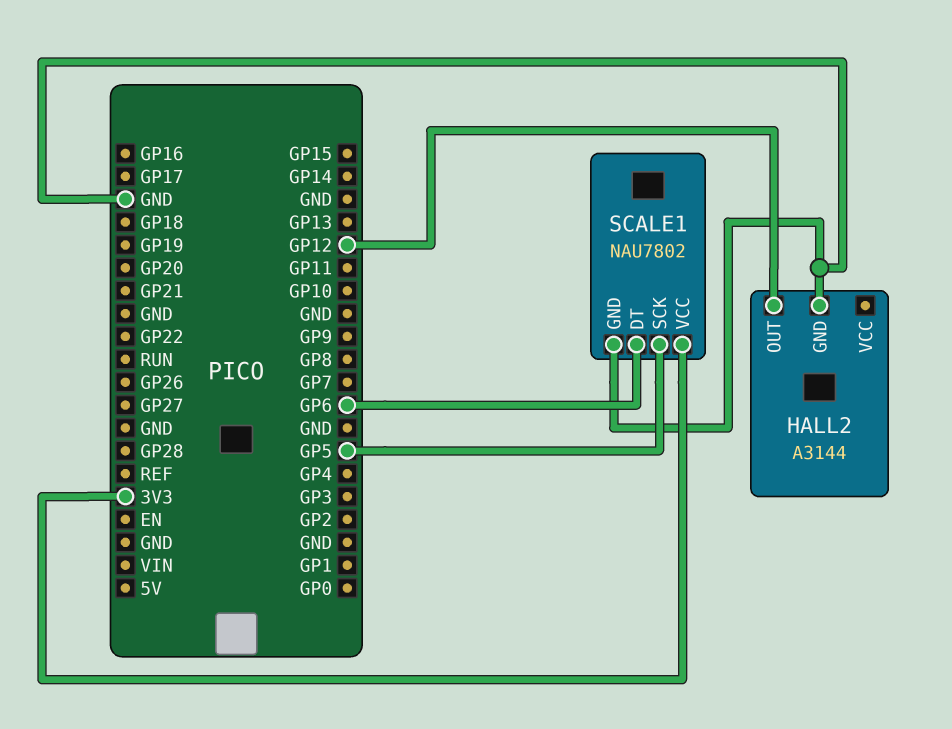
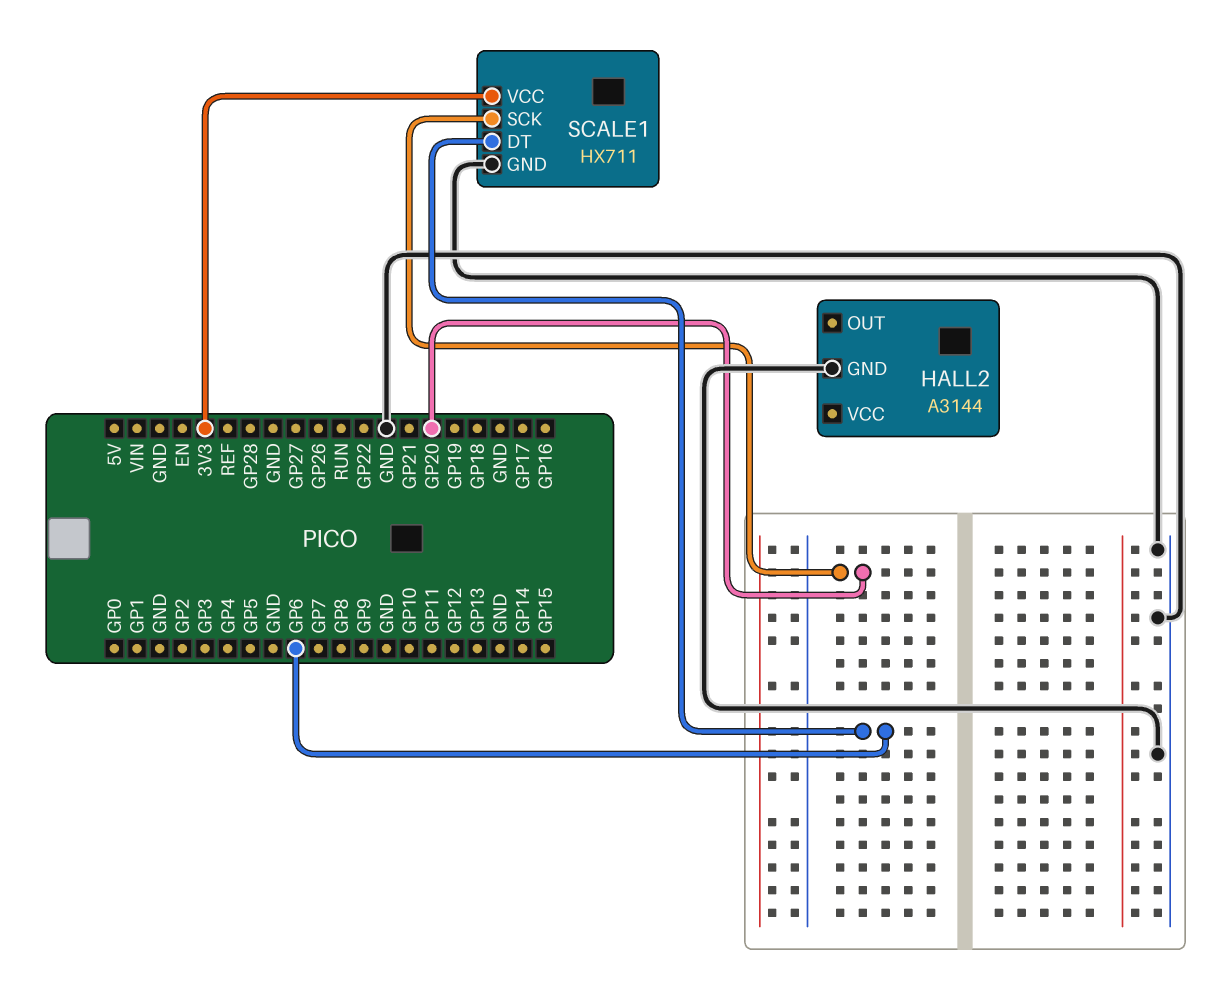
HALL2 pin OUT: GP12 -> none
SCALE1: NAU7802 -> HX711
SCALE1 pin SCK: GP5 -> GP20

